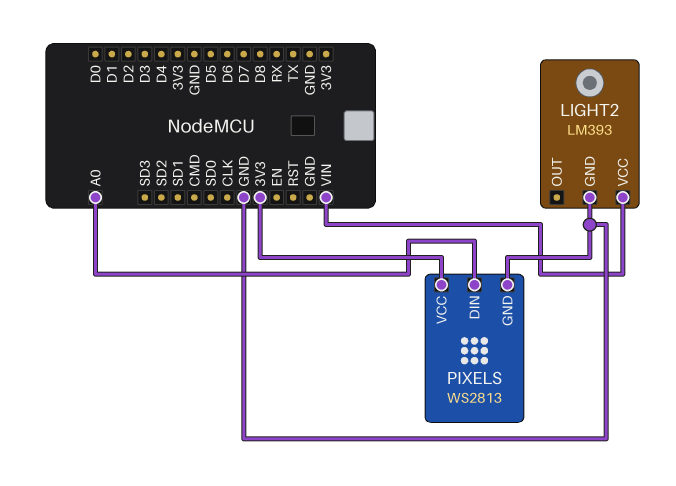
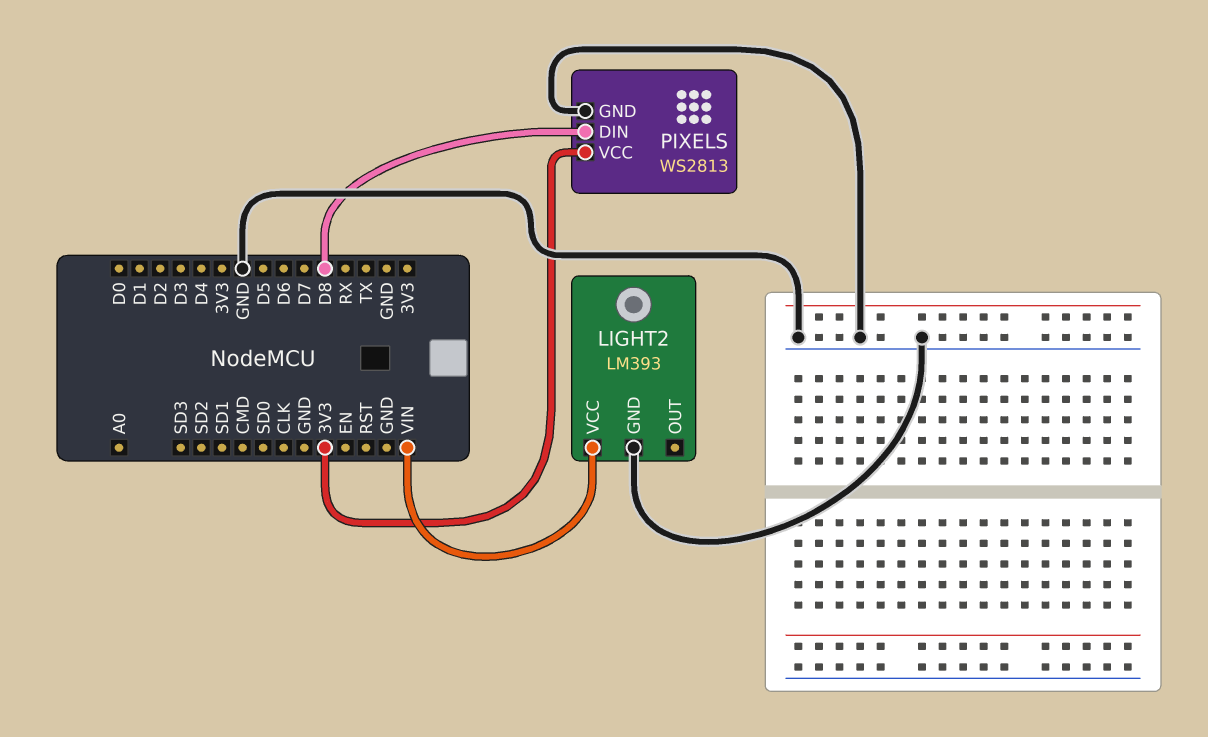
PIXELS pin DIN: A0 -> D8

